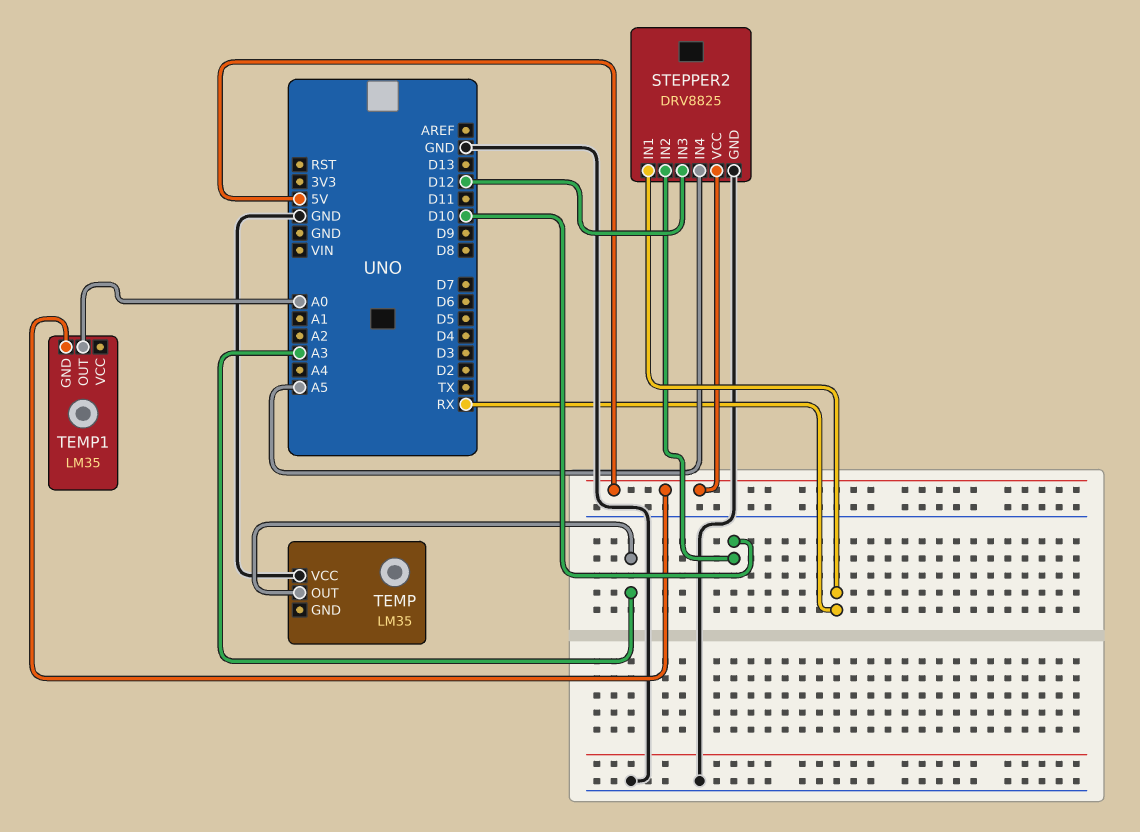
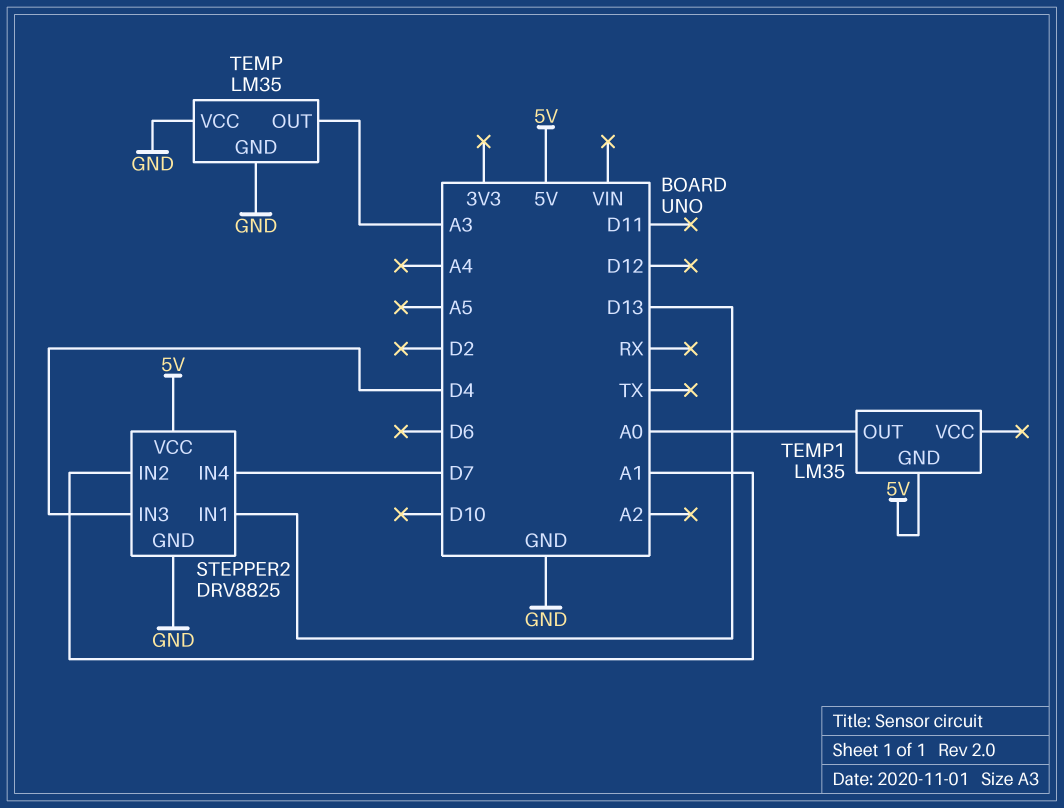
STEPPER2 pin IN1: RX -> D13
STEPPER2 pin IN2: D10 -> A1
STEPPER2 pin IN3: D12 -> D4
STEPPER2 pin IN4: A5 -> D7
TEMP pin GND: none -> GND

